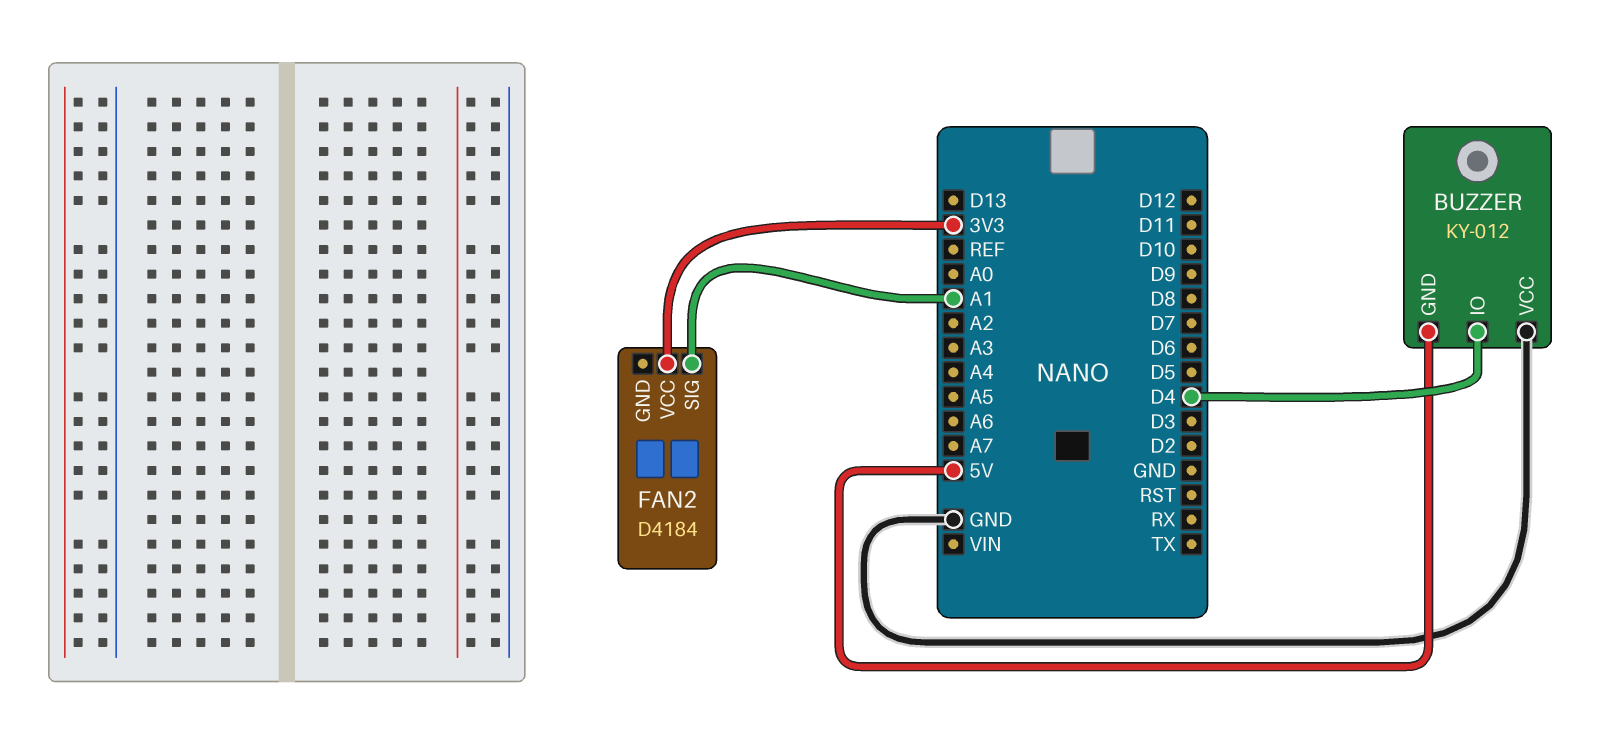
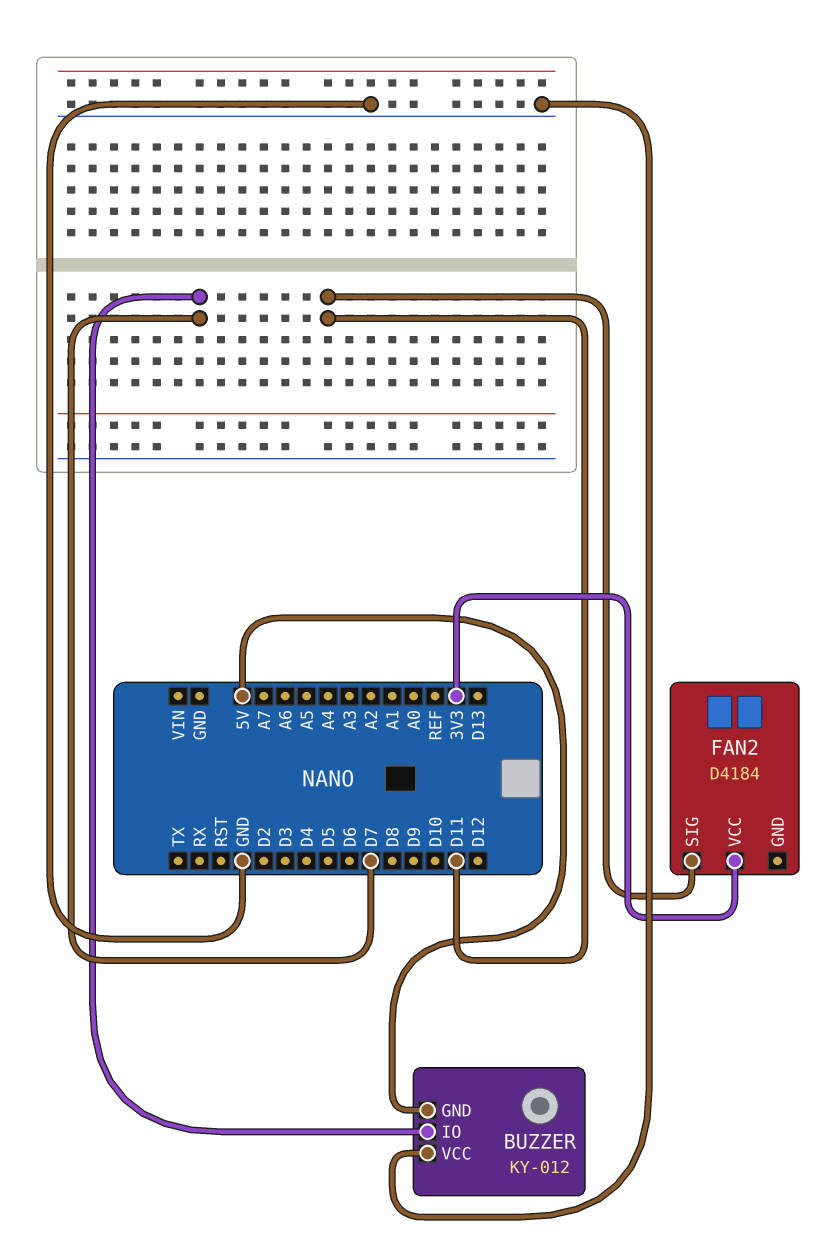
BUZZER pin IO: D4 -> D7
FAN2 pin SIG: A1 -> D11

